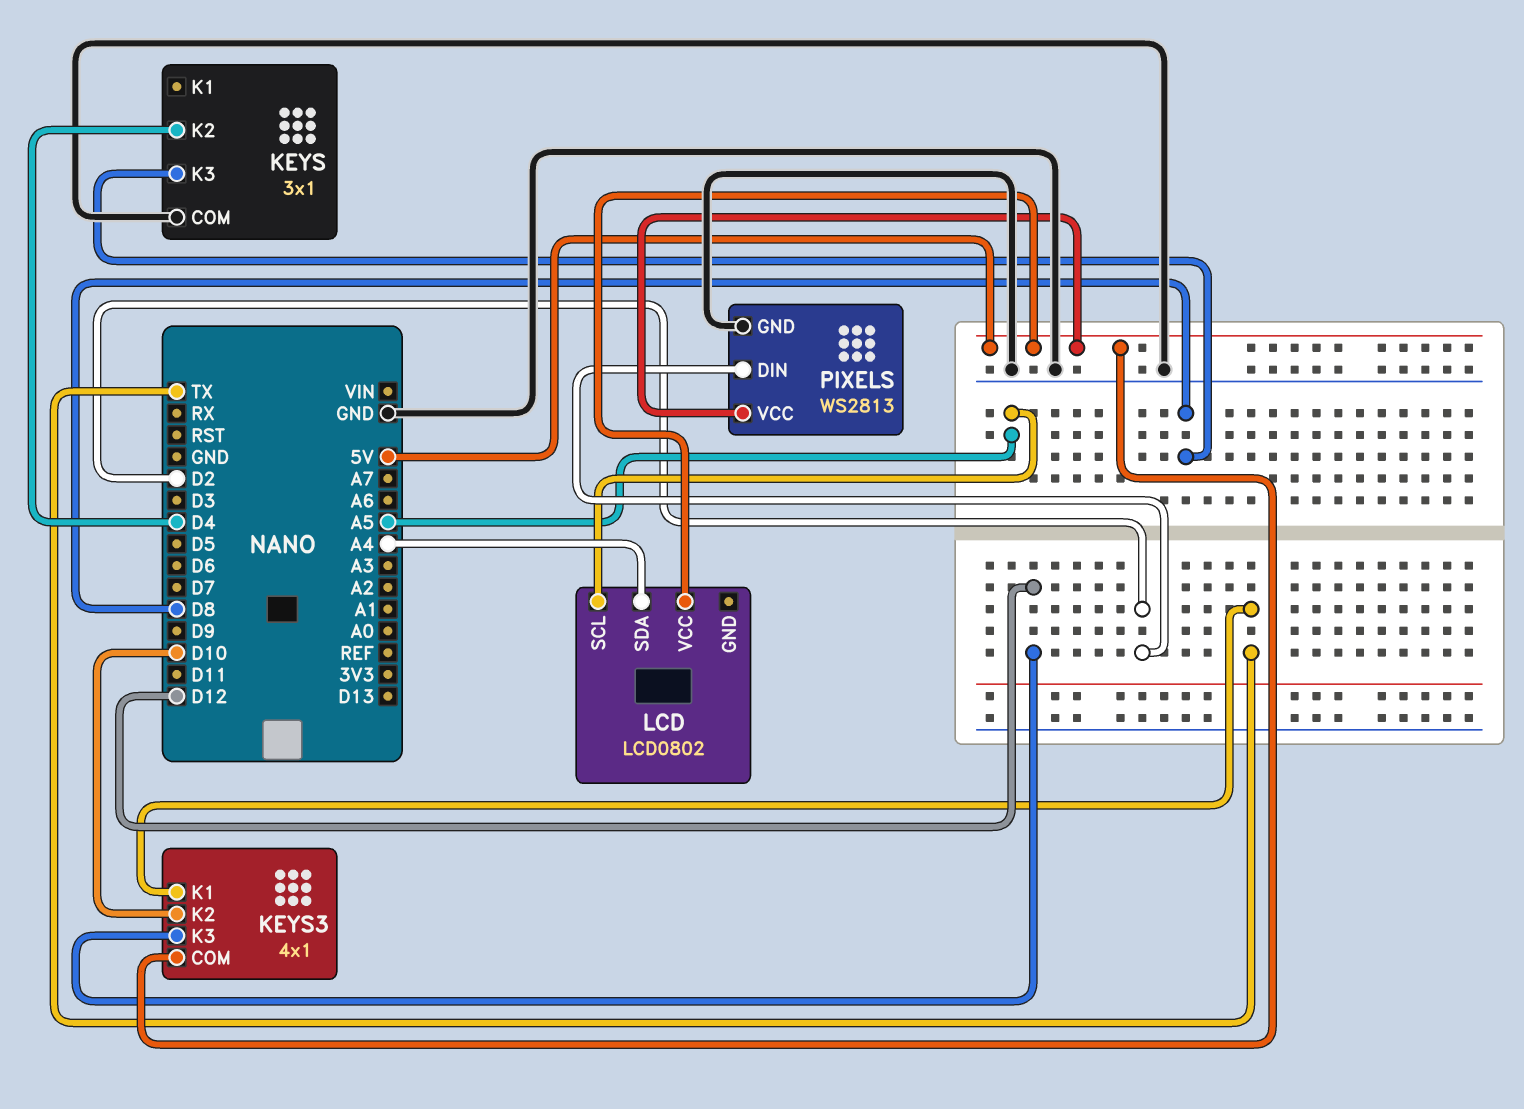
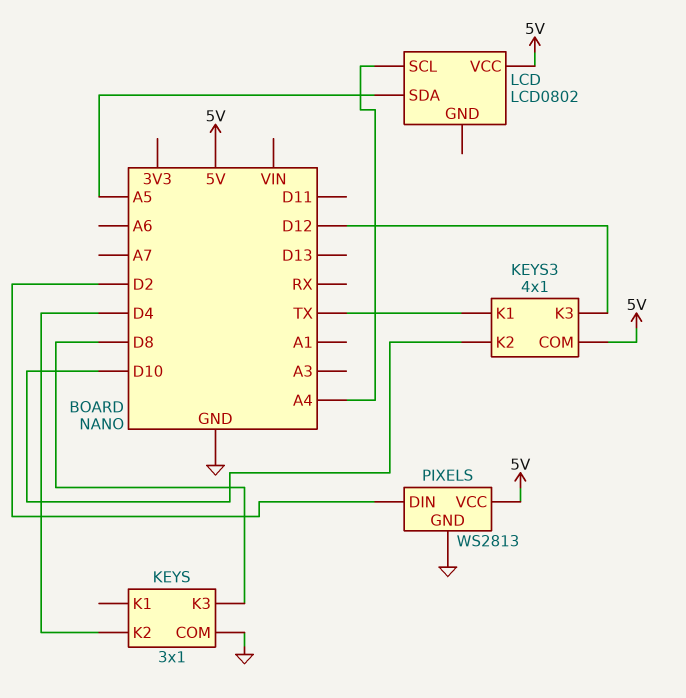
LCD pin SCL: A5 -> A4
LCD pin SDA: A4 -> A5

